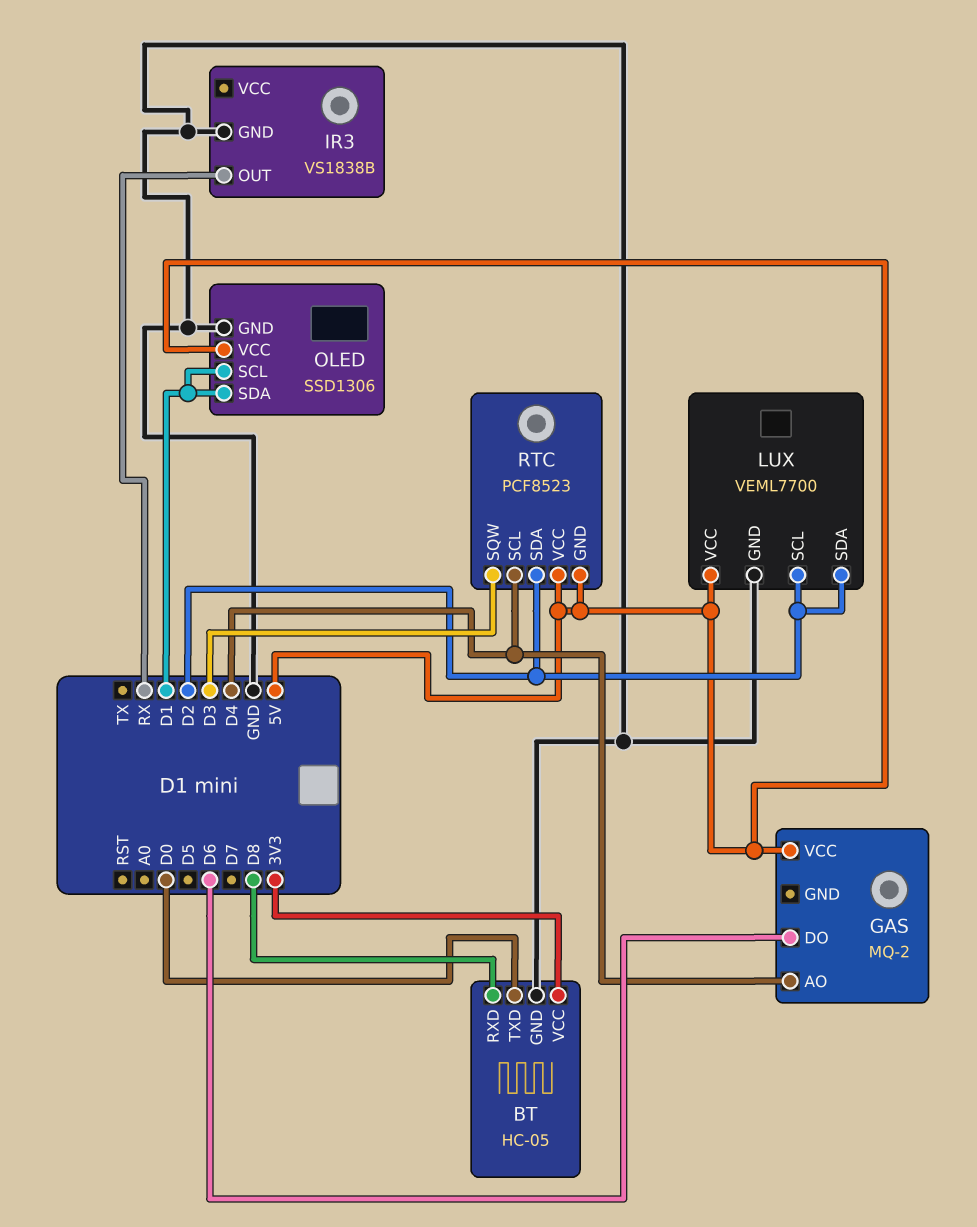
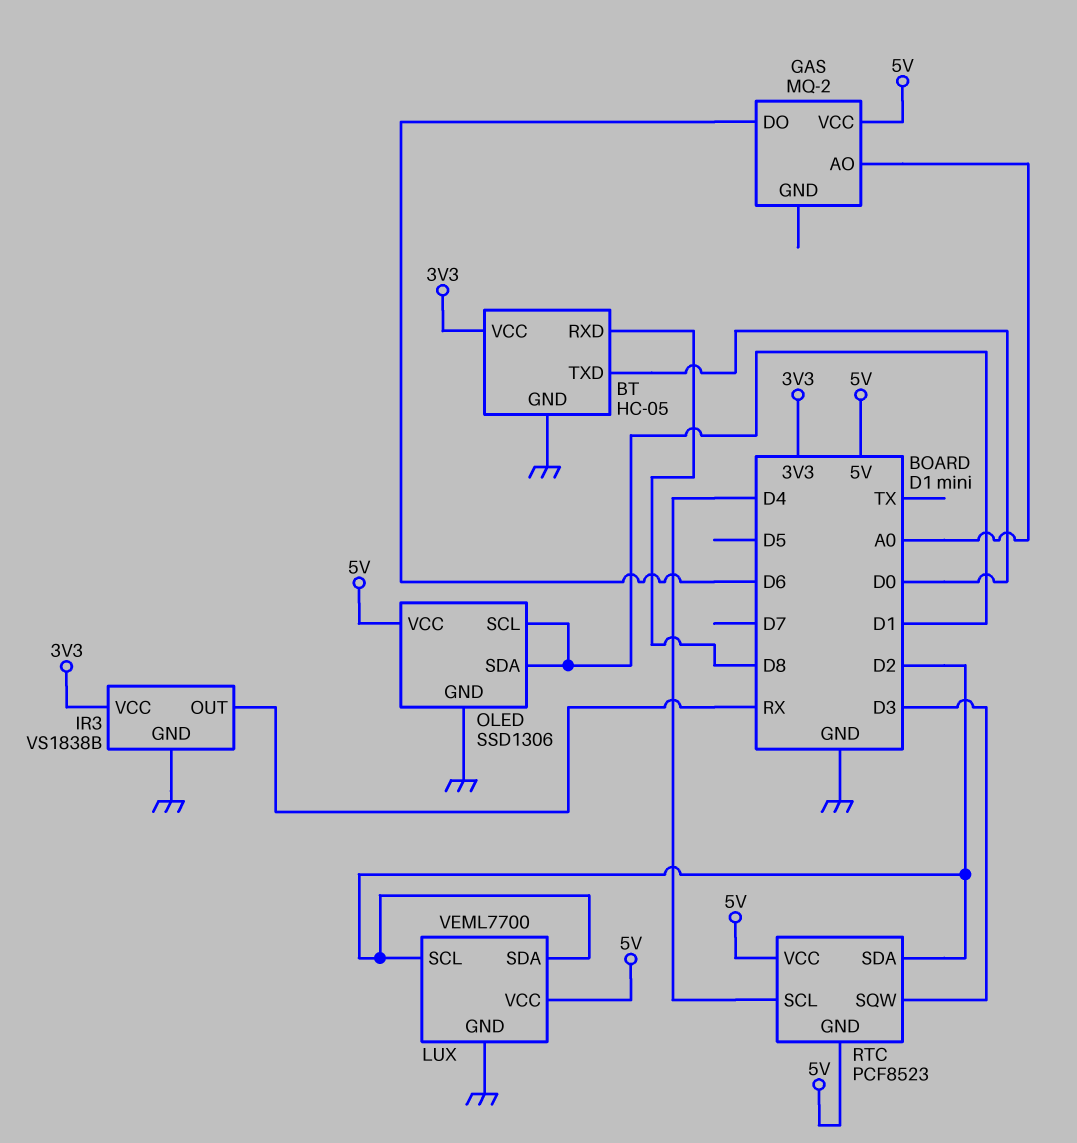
GAS pin AO: D4 -> A0
IR3 pin VCC: none -> 3V3

